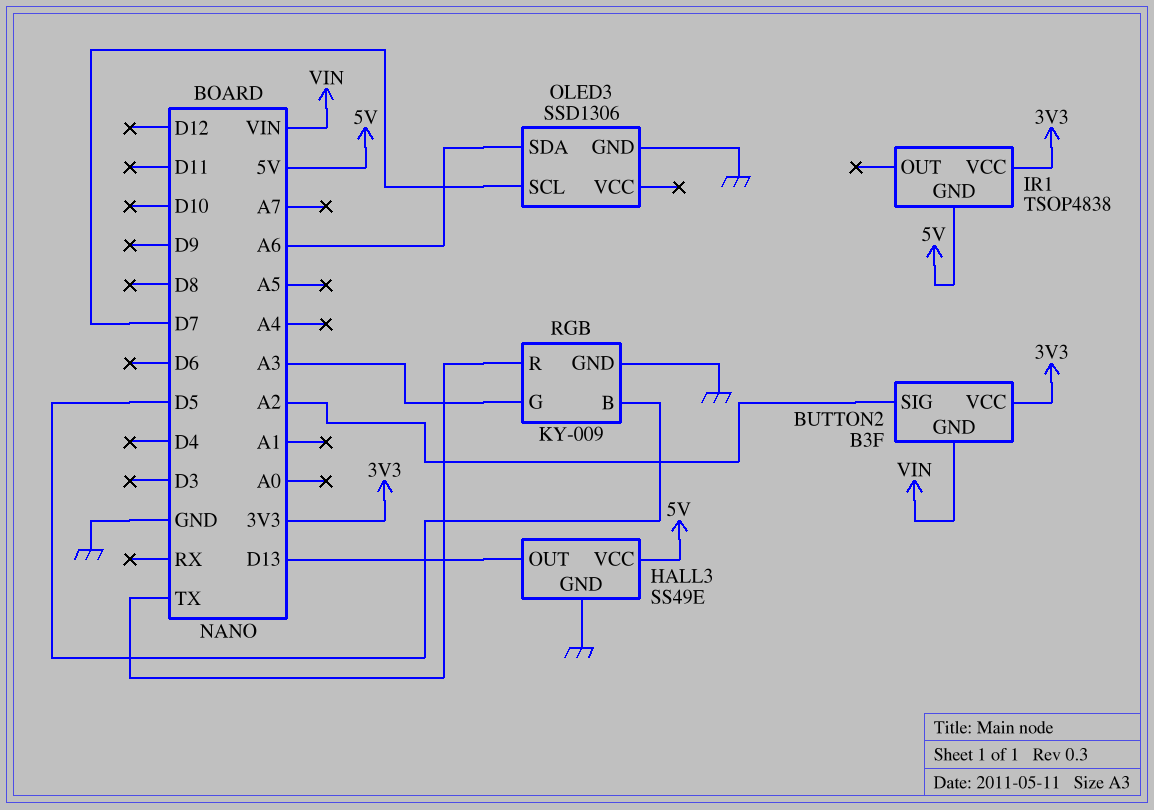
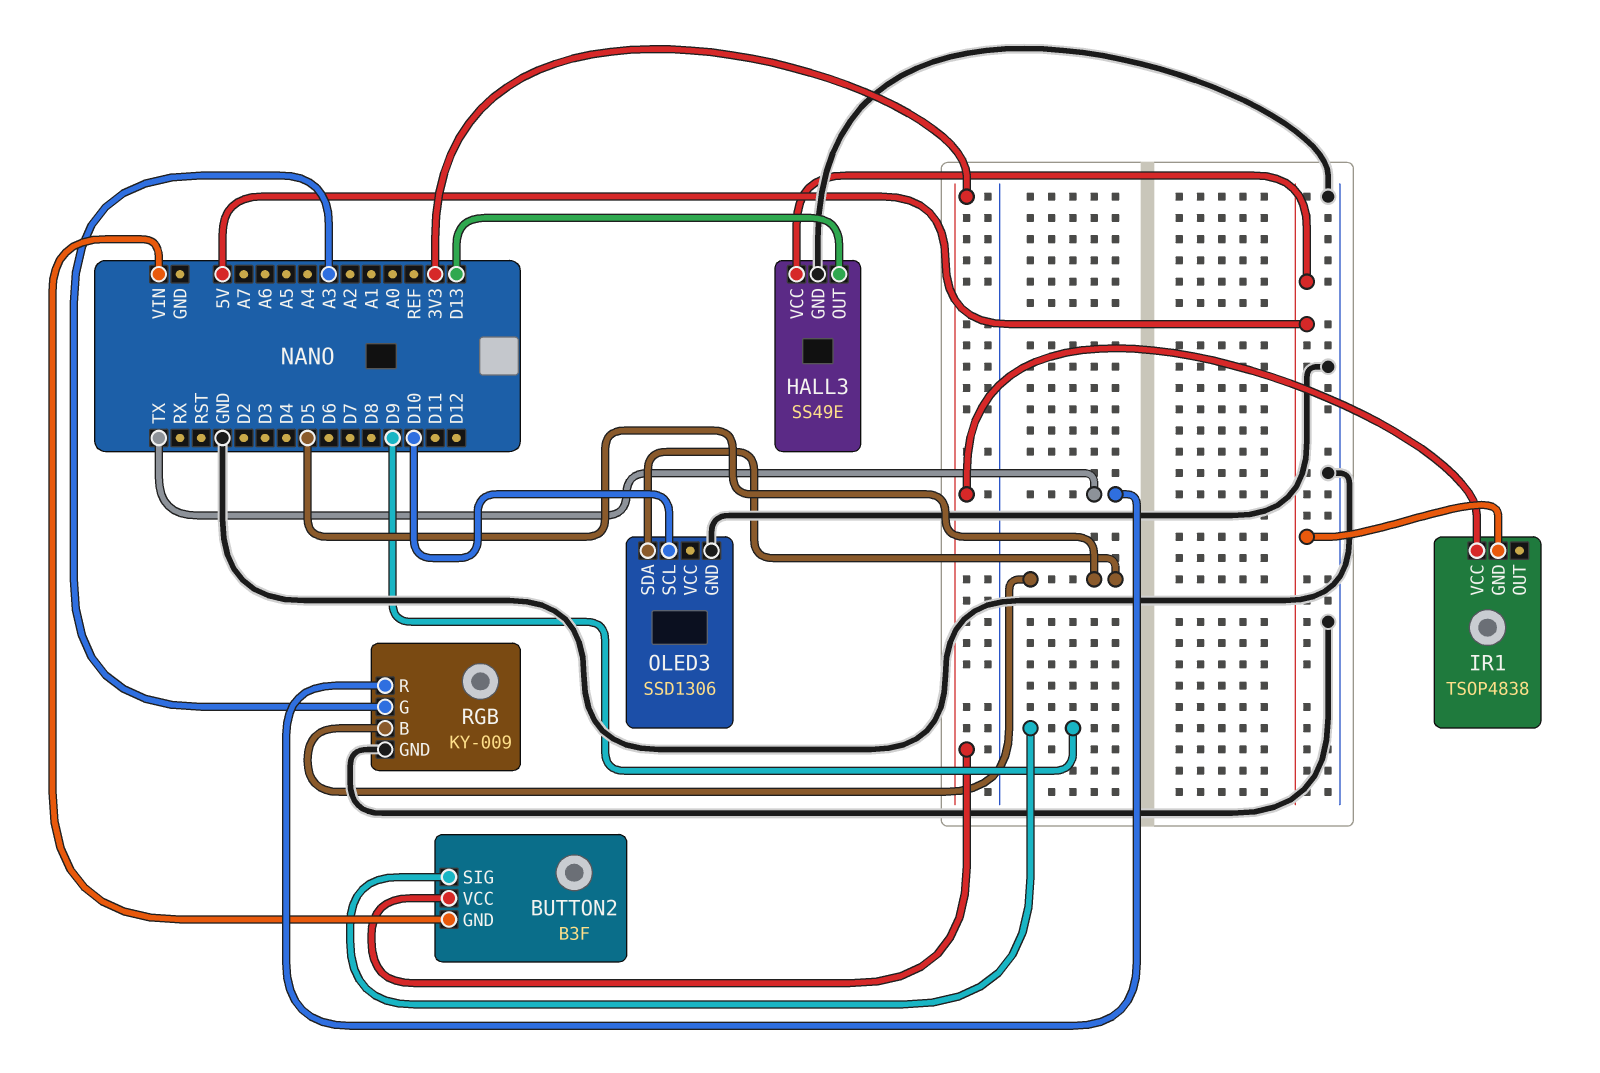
BUTTON2 pin SIG: A2 -> D9
OLED3 pin SCL: D7 -> D10
OLED3 pin SDA: A6 -> D5

